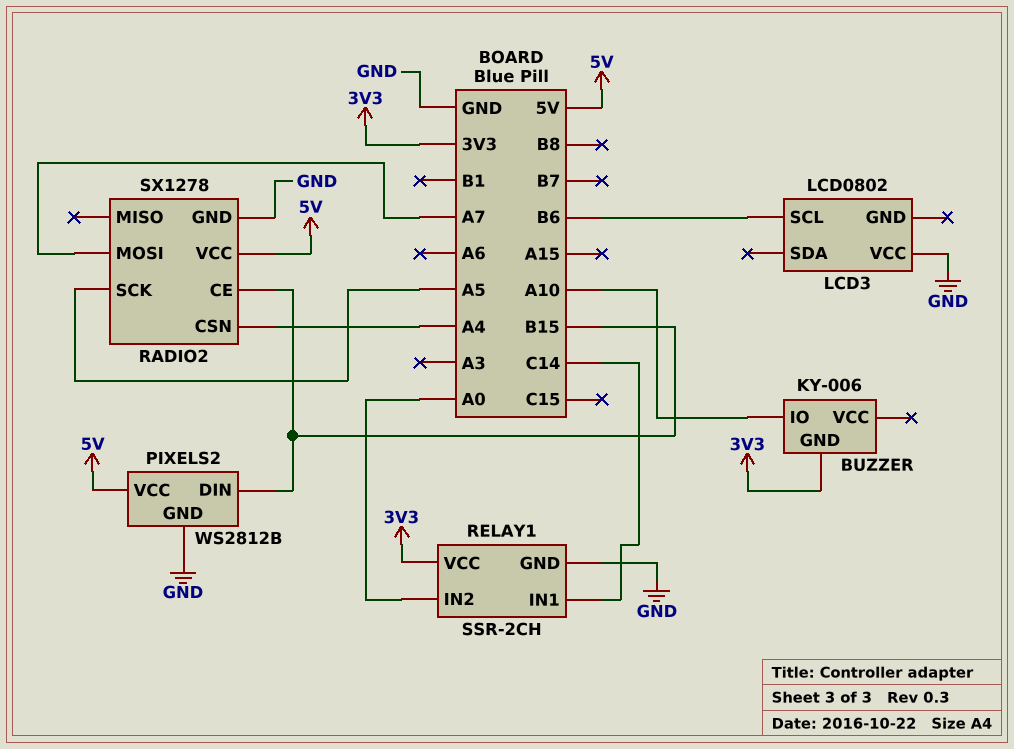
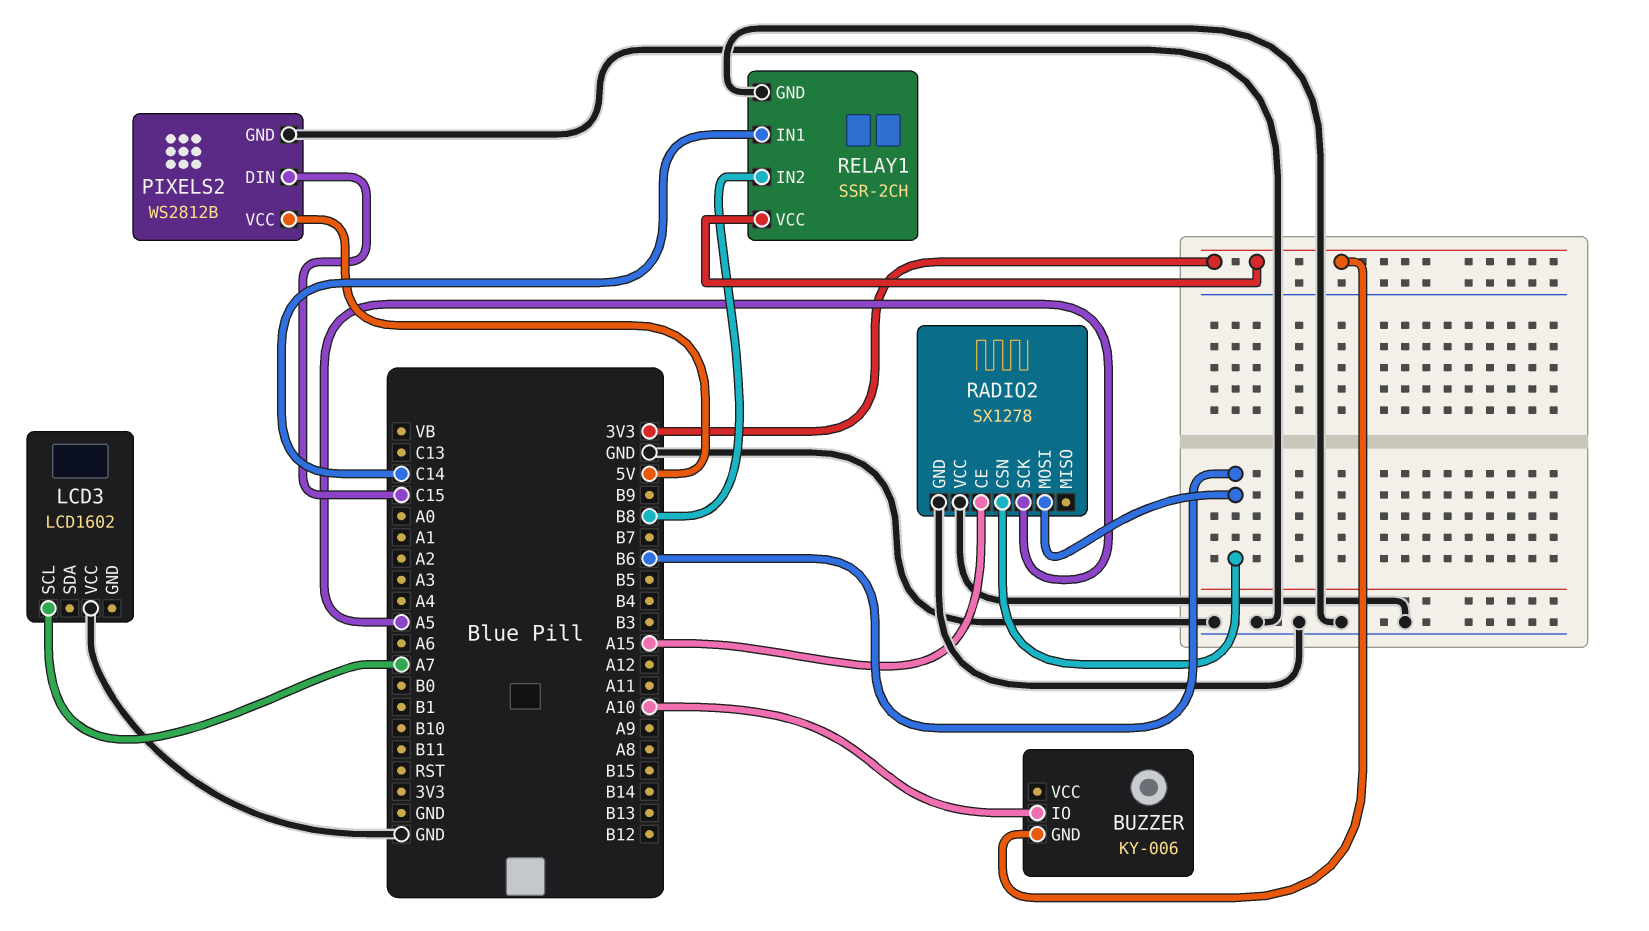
LCD3: LCD0802 -> LCD1602
LCD3 pin SCL: B6 -> A7
PIXELS2 pin DIN: B15 -> C15
RADIO2 pin CE: B15 -> A15
RADIO2 pin CSN: A4 -> B6
RADIO2 pin MOSI: A7 -> B6
RADIO2 pin VCC: 5V -> GND
RELAY1 pin IN2: A0 -> B8

